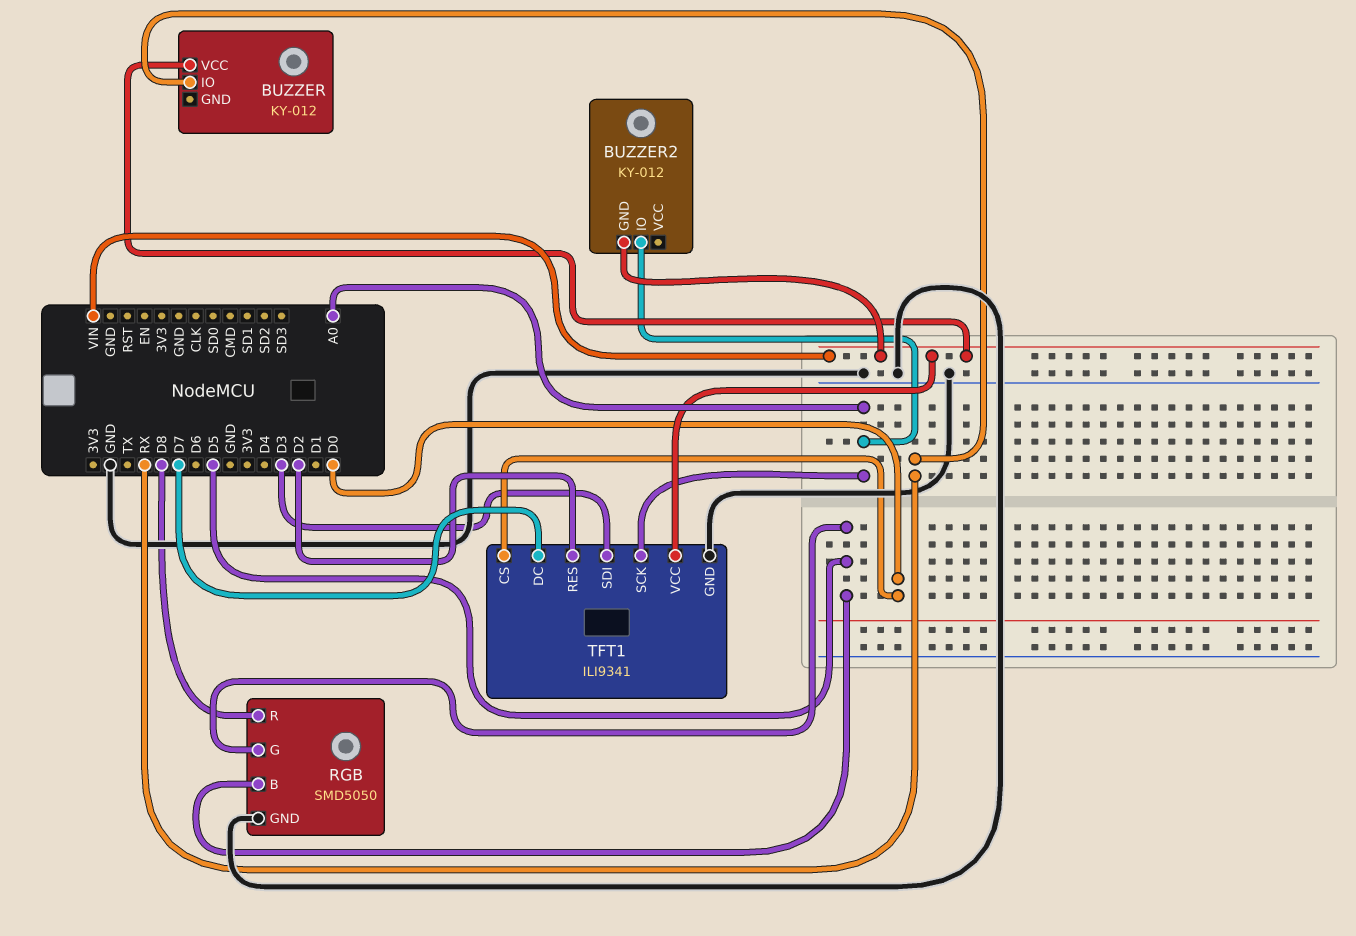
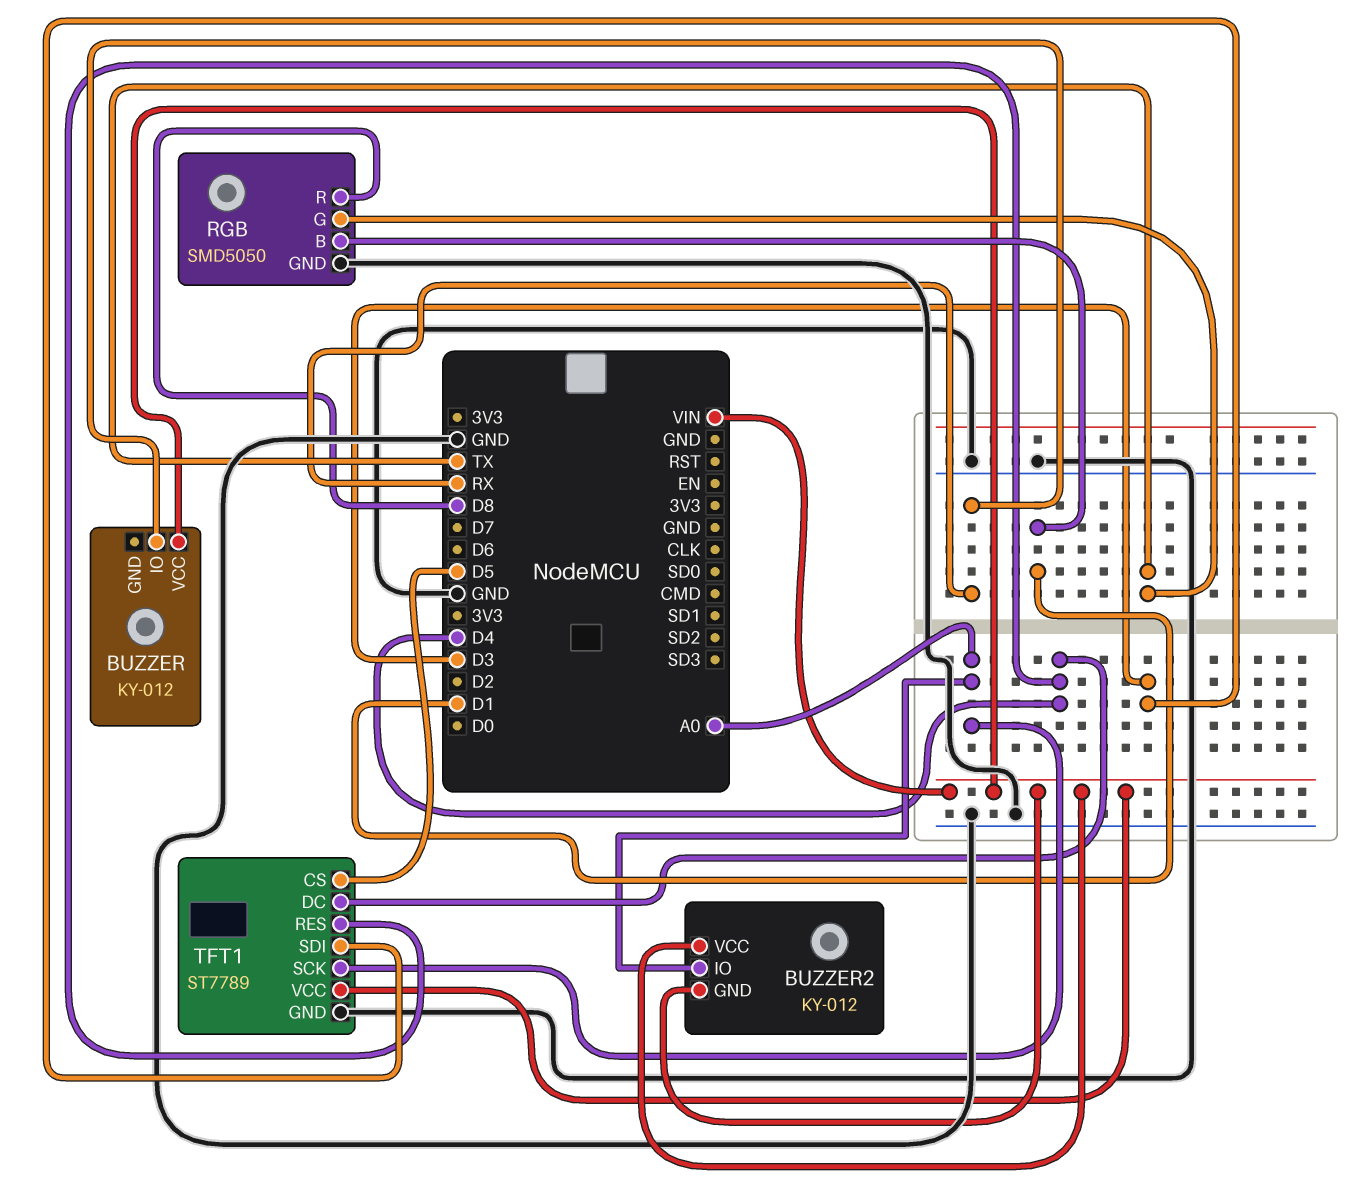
BUZZER2 pin VCC: none -> VIN
RGB pin B: D5 -> D1
RGB pin G: D5 -> TX
TFT1: ILI9341 -> ST7789
TFT1 pin CS: D0 -> D5
TFT1 pin DC: D7 -> D4
TFT1 pin RES: D2 -> D4

